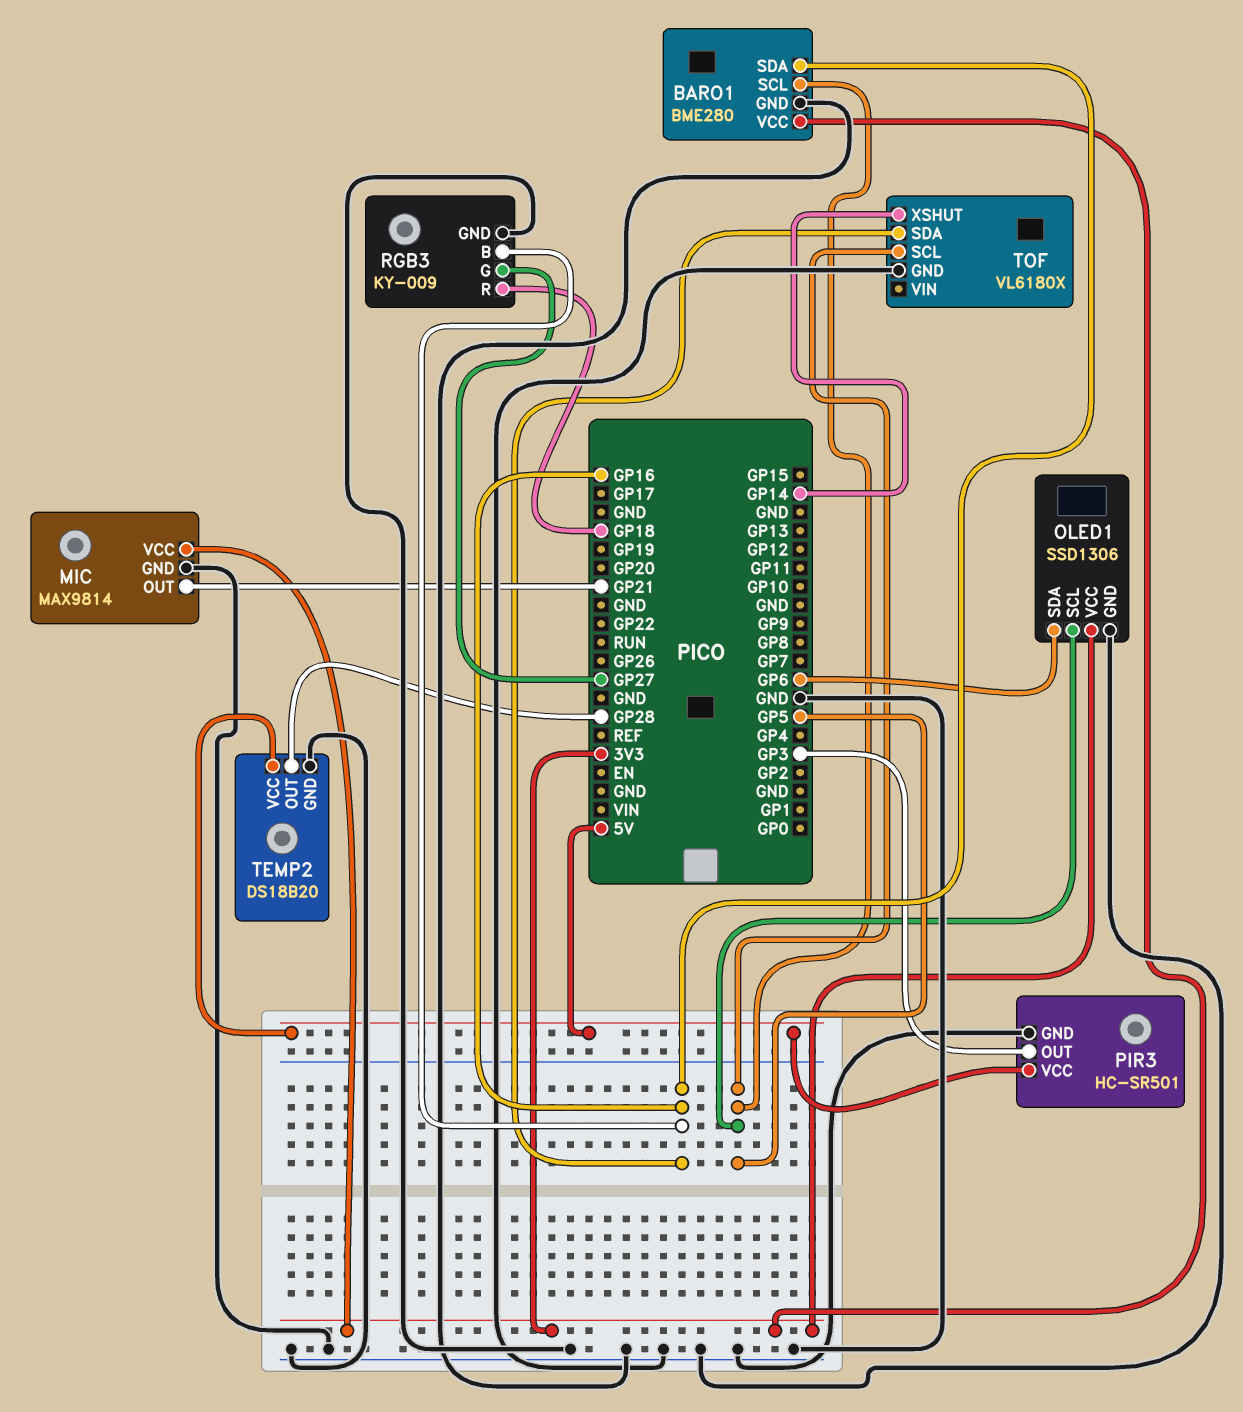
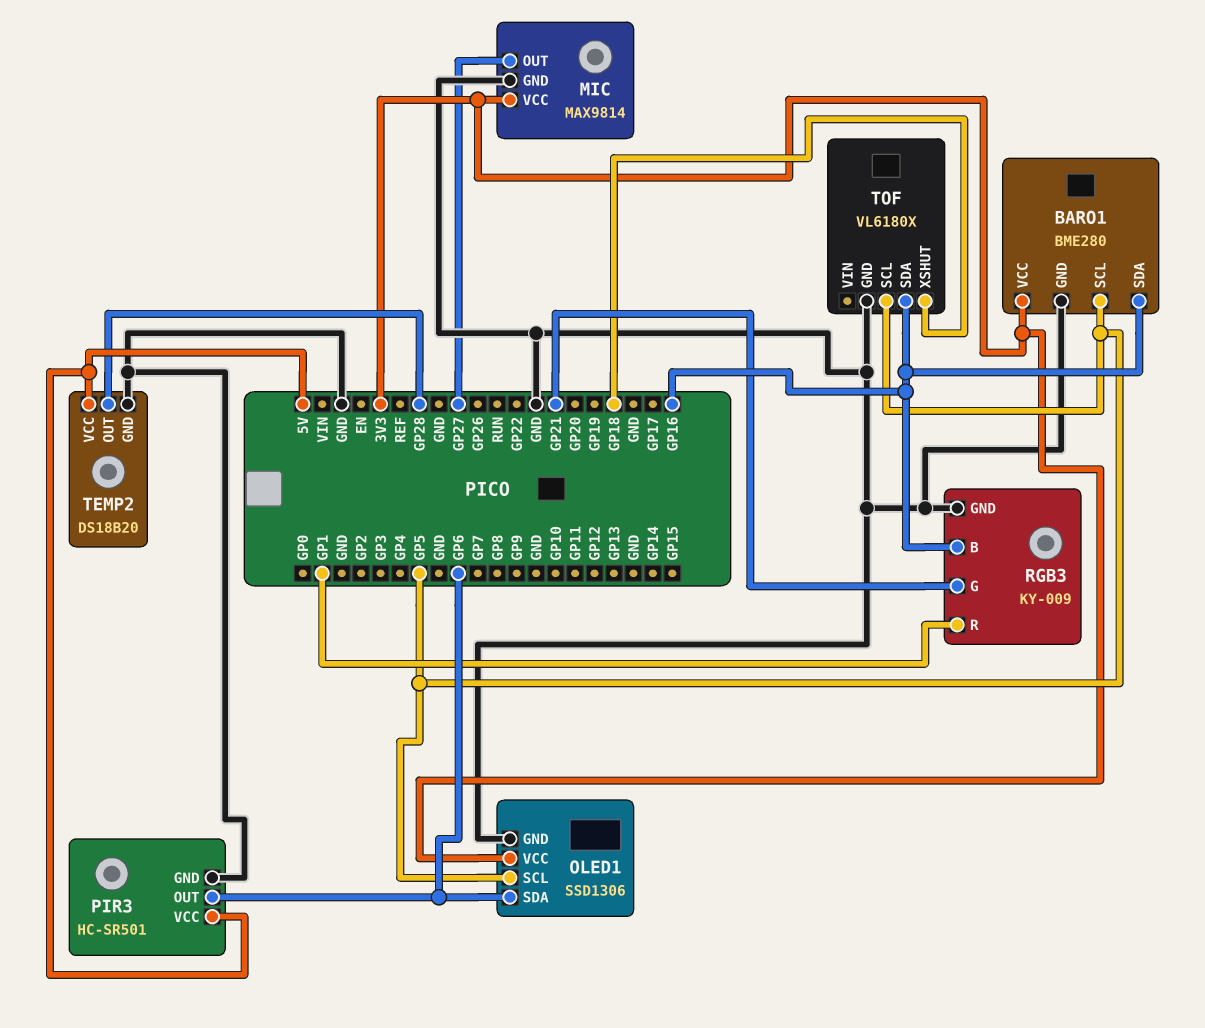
MIC pin OUT: GP21 -> GP27
PIR3 pin OUT: GP3 -> GP6
RGB3 pin G: GP27 -> GP21
RGB3 pin R: GP18 -> GP1
TOF pin XSHUT: GP14 -> GP18

